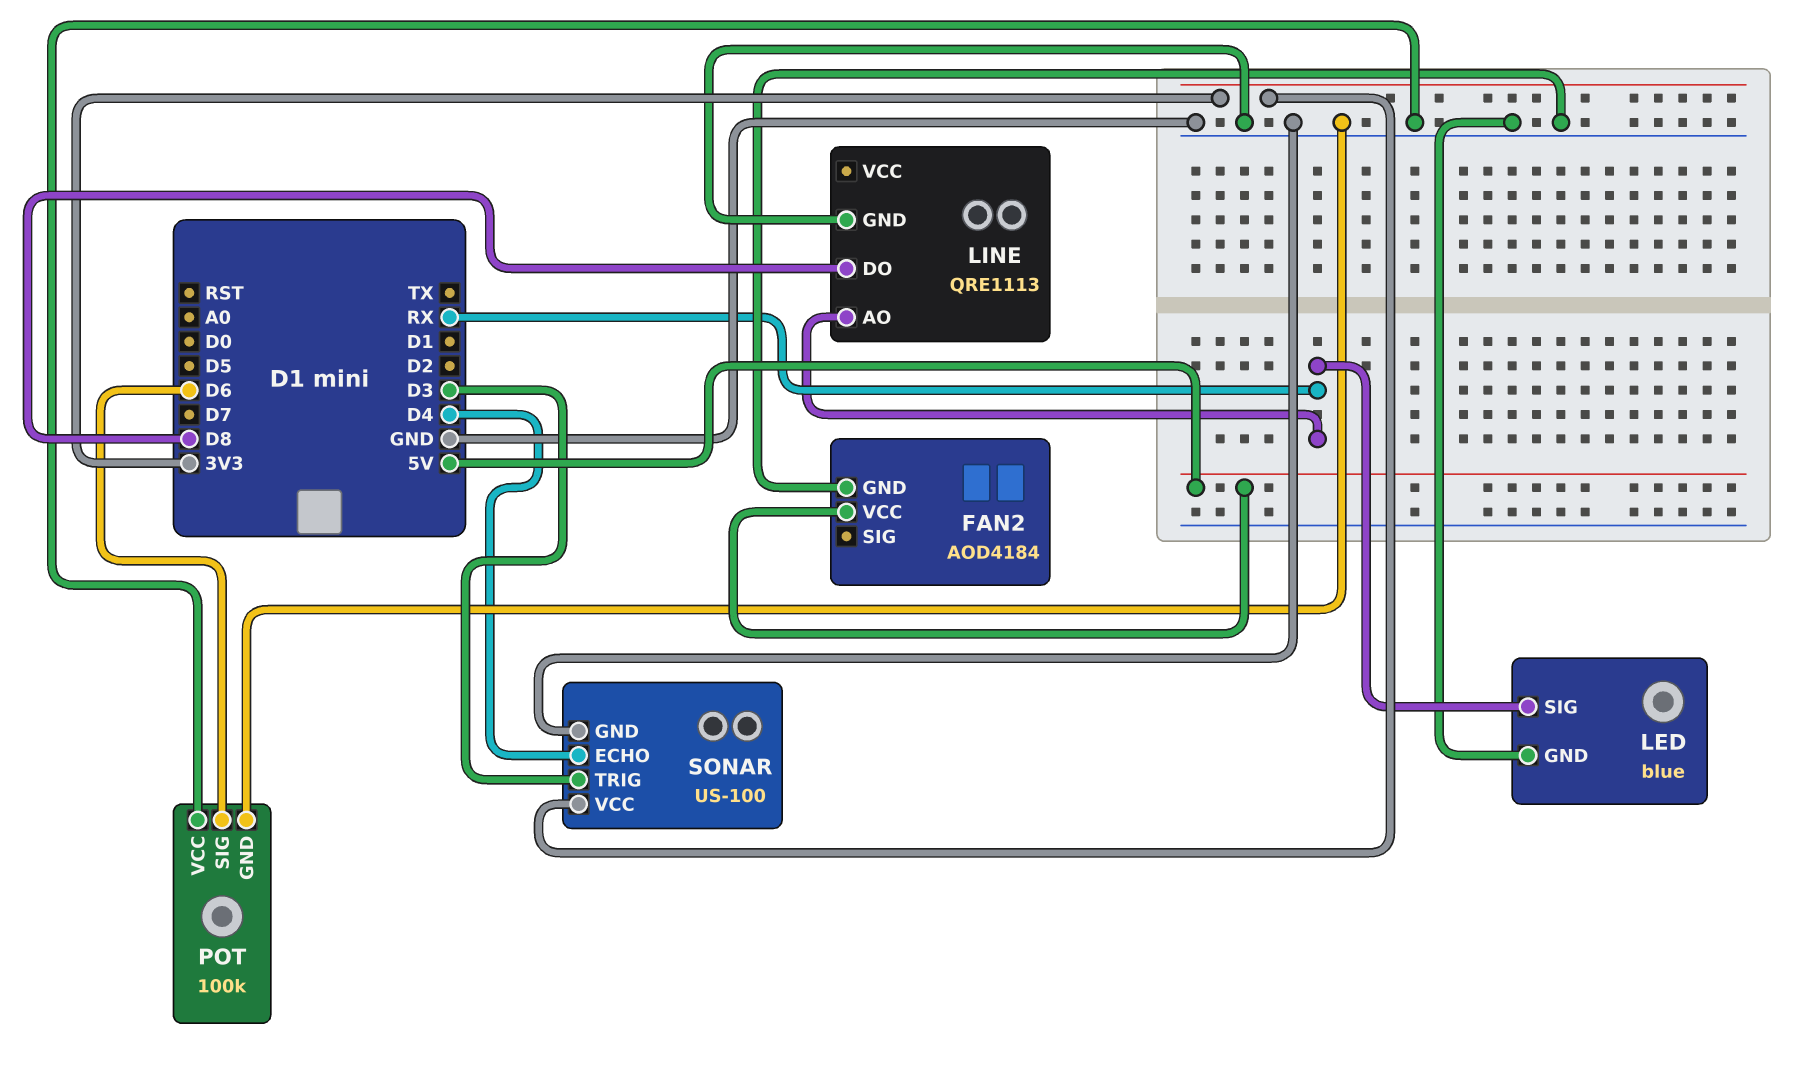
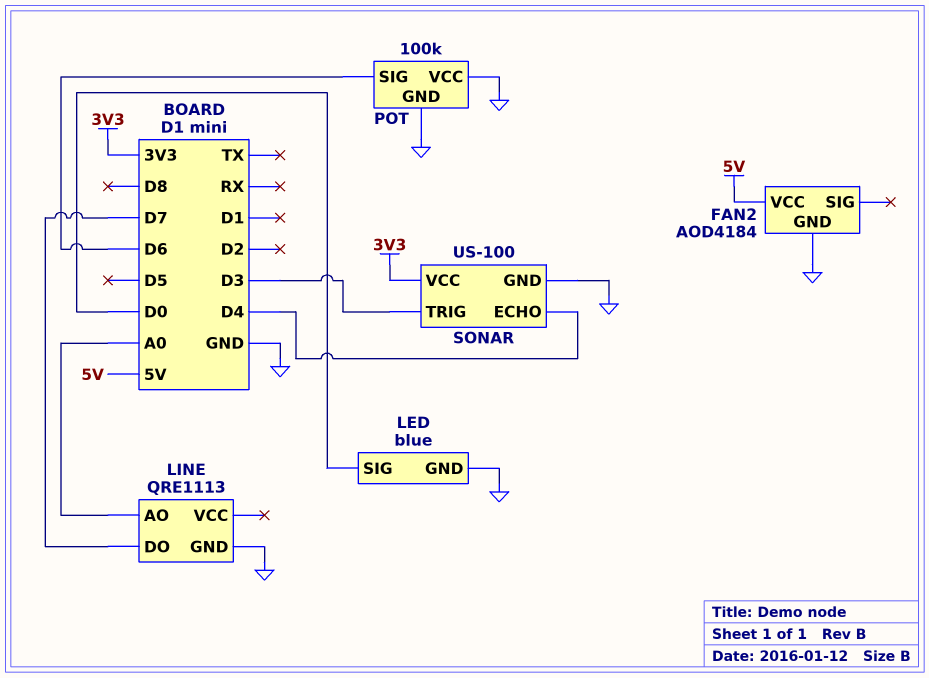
LED pin SIG: RX -> D0
LINE pin AO: RX -> A0
LINE pin DO: D8 -> D7

